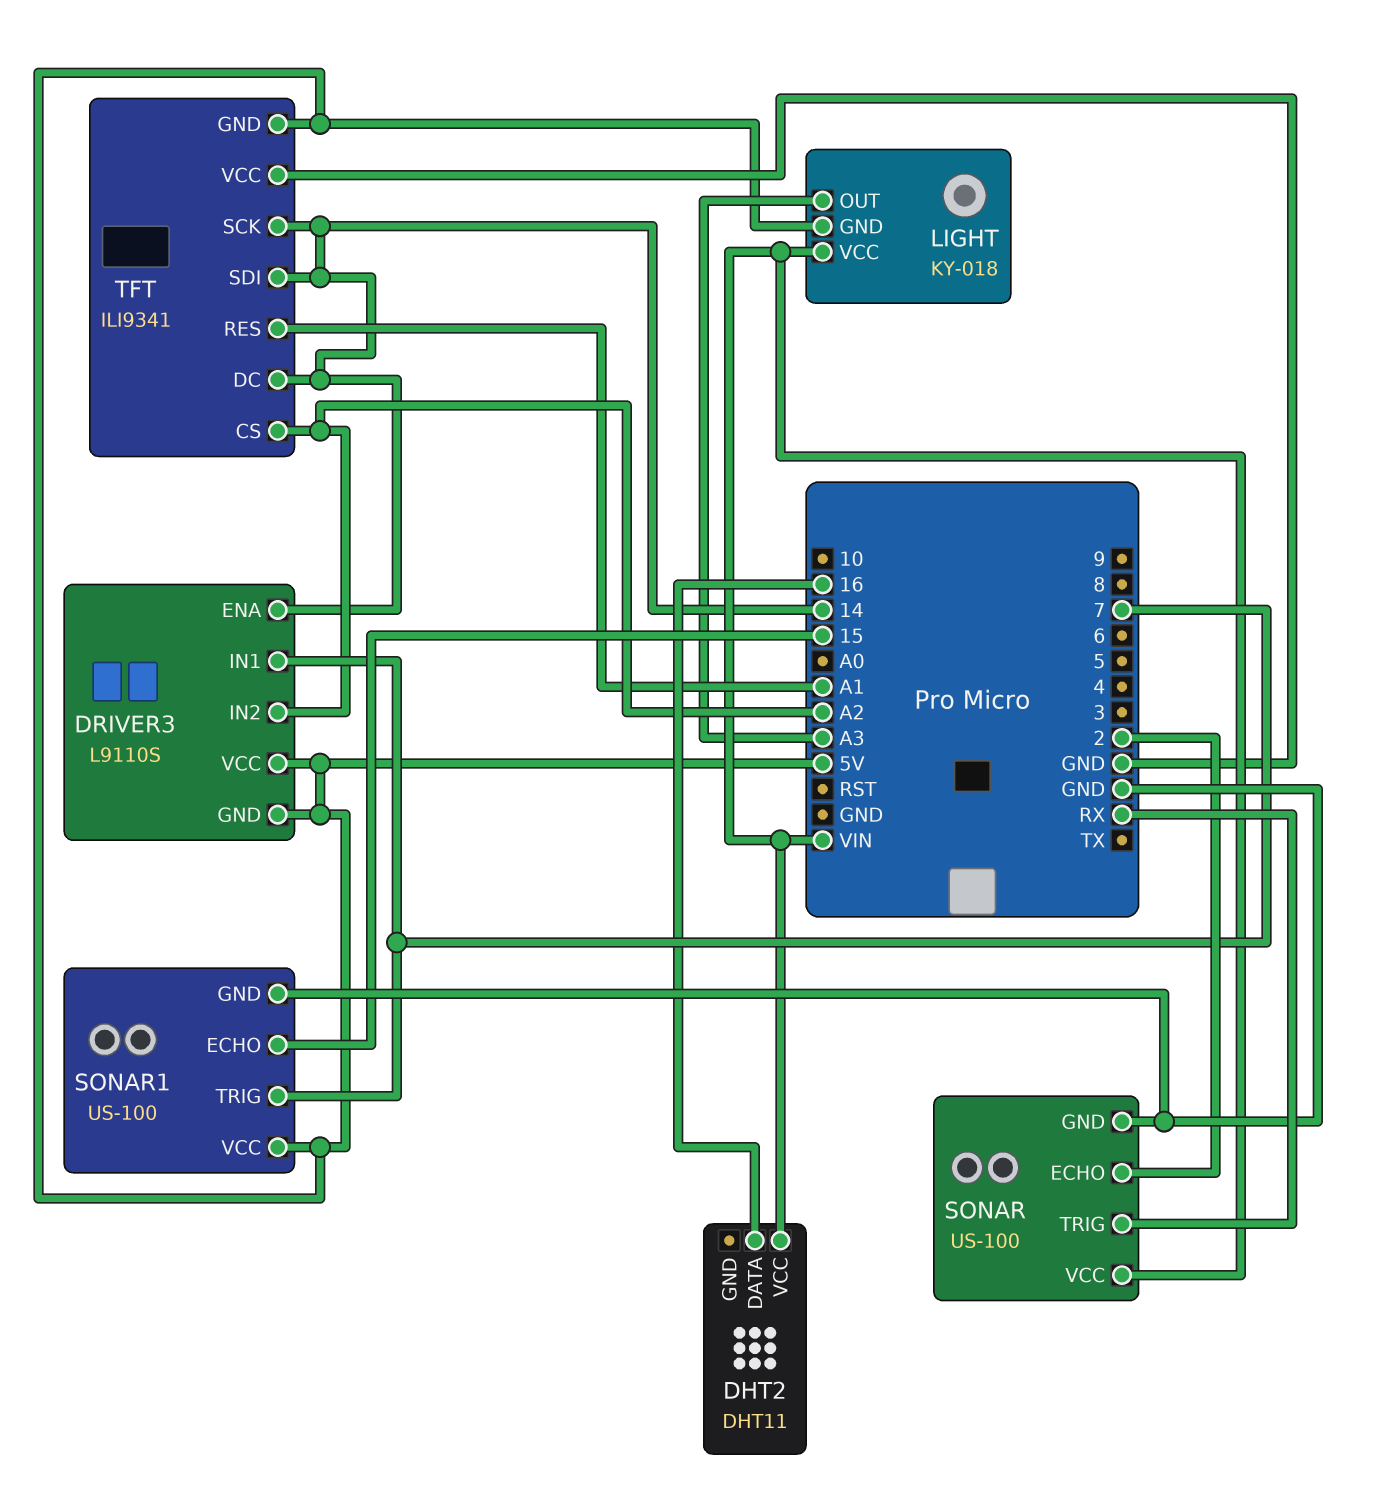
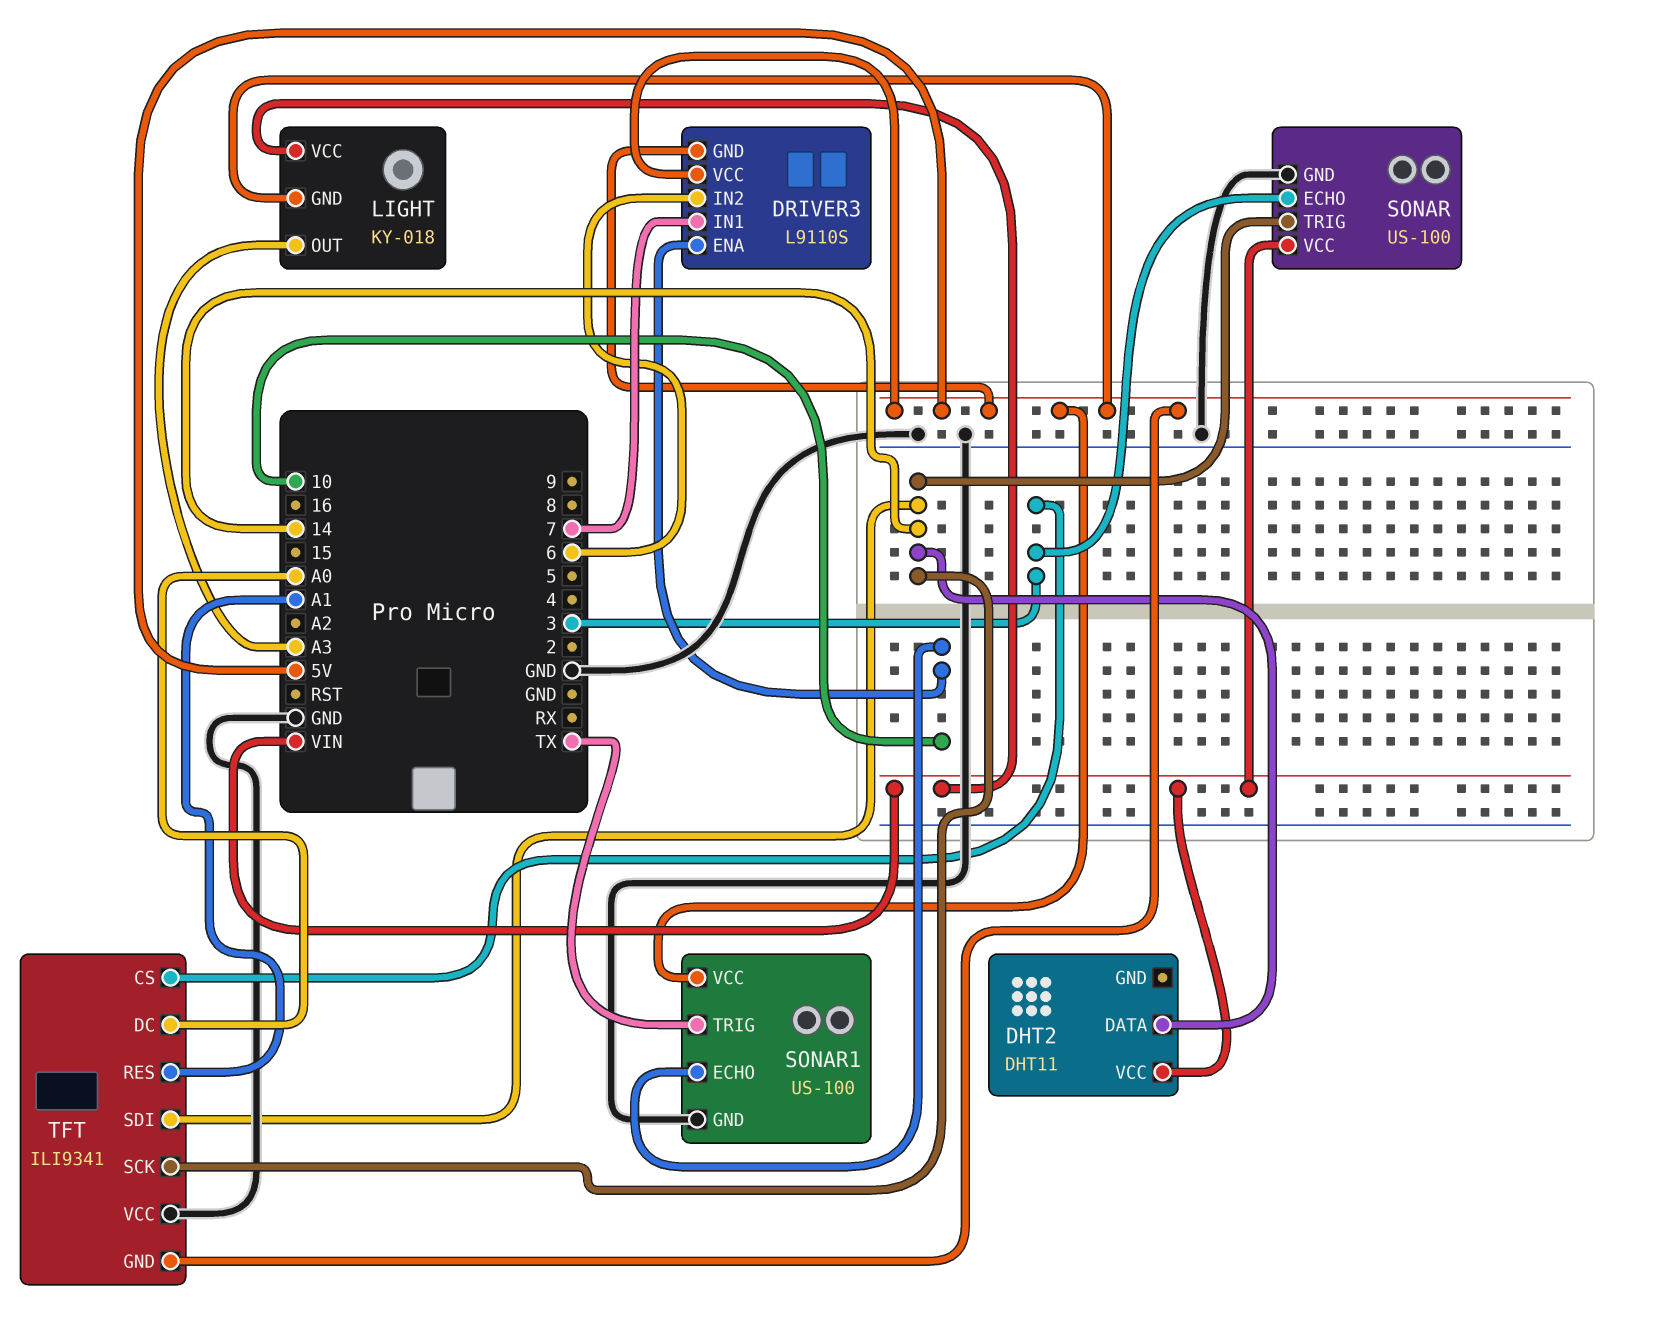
DHT2 pin DATA: 16 -> 14
DRIVER3 pin ENA: 14 -> 10
DRIVER3 pin IN2: A2 -> 6
SONAR pin ECHO: 2 -> 3
SONAR pin TRIG: RX -> 14
SONAR1 pin ECHO: 15 -> 10
SONAR1 pin TRIG: 7 -> TX
TFT pin CS: A2 -> 3
TFT pin DC: 14 -> A0

